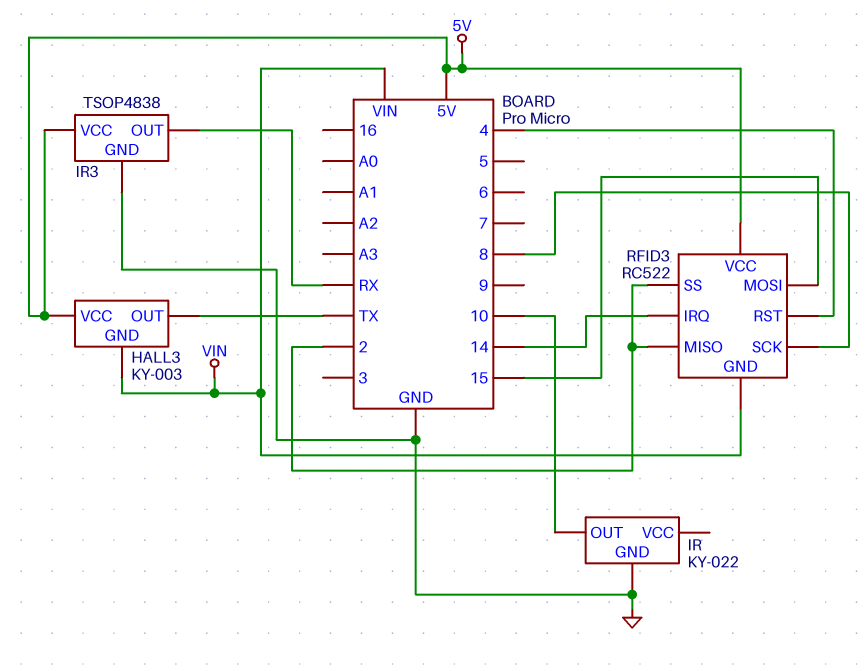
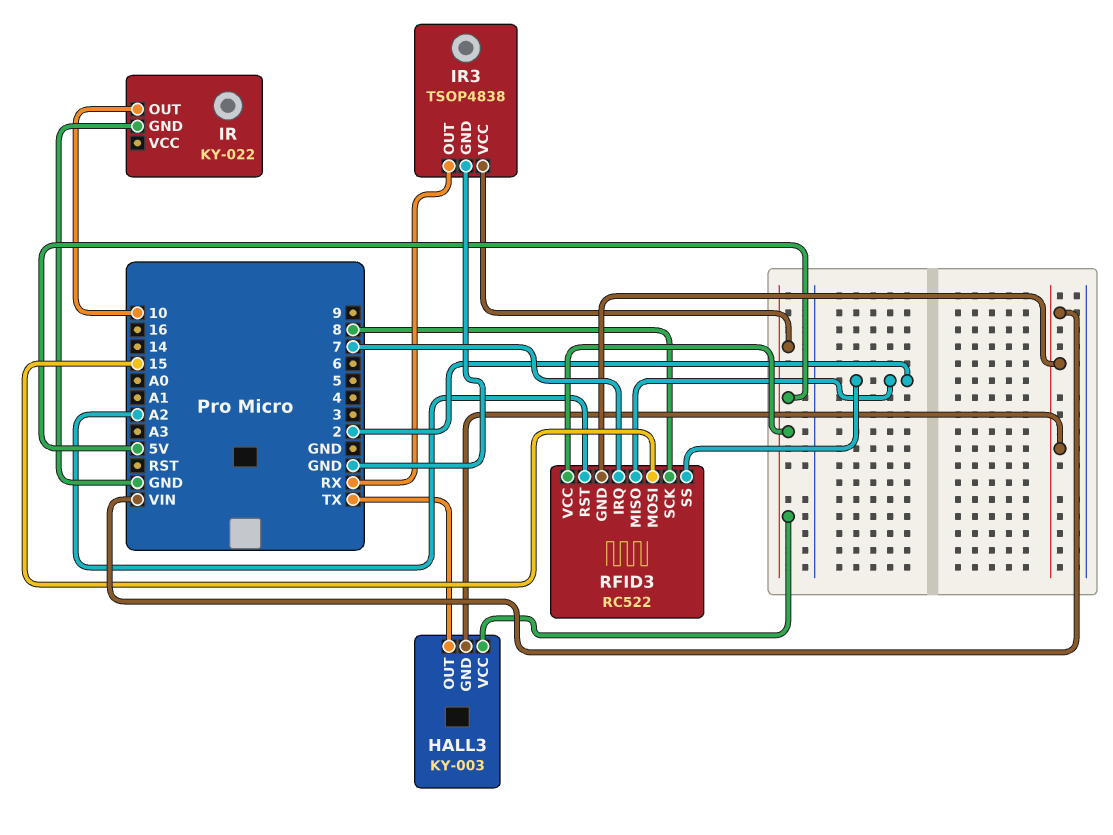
RFID3 pin IRQ: 14 -> 7
RFID3 pin RST: 4 -> A2

